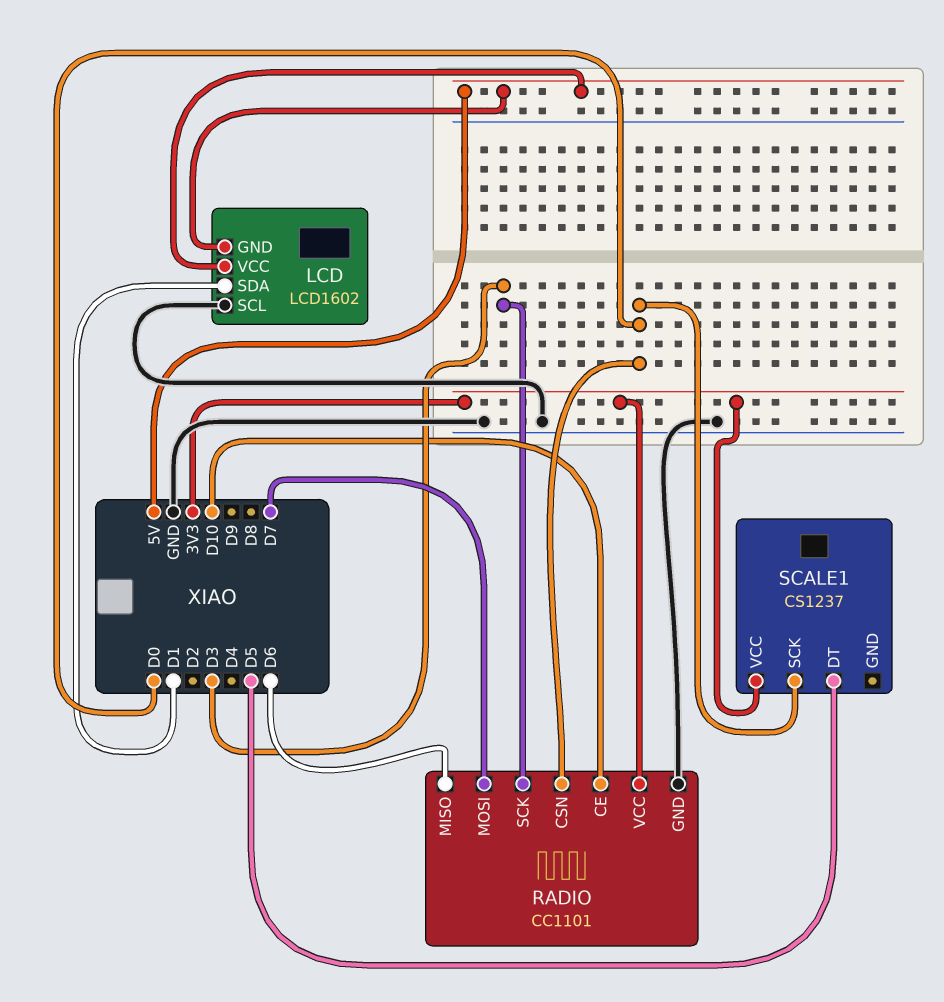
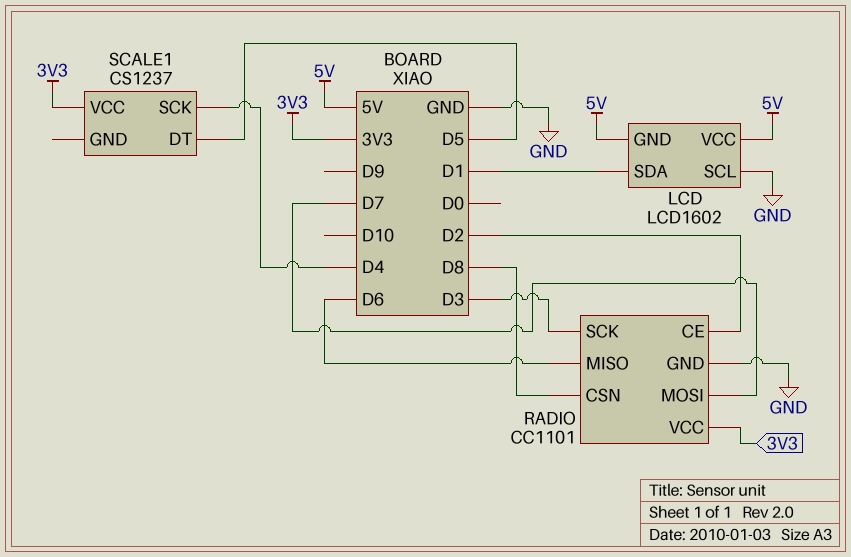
RADIO pin CE: D10 -> D2
RADIO pin CSN: D0 -> D8
SCALE1 pin SCK: D0 -> D4

